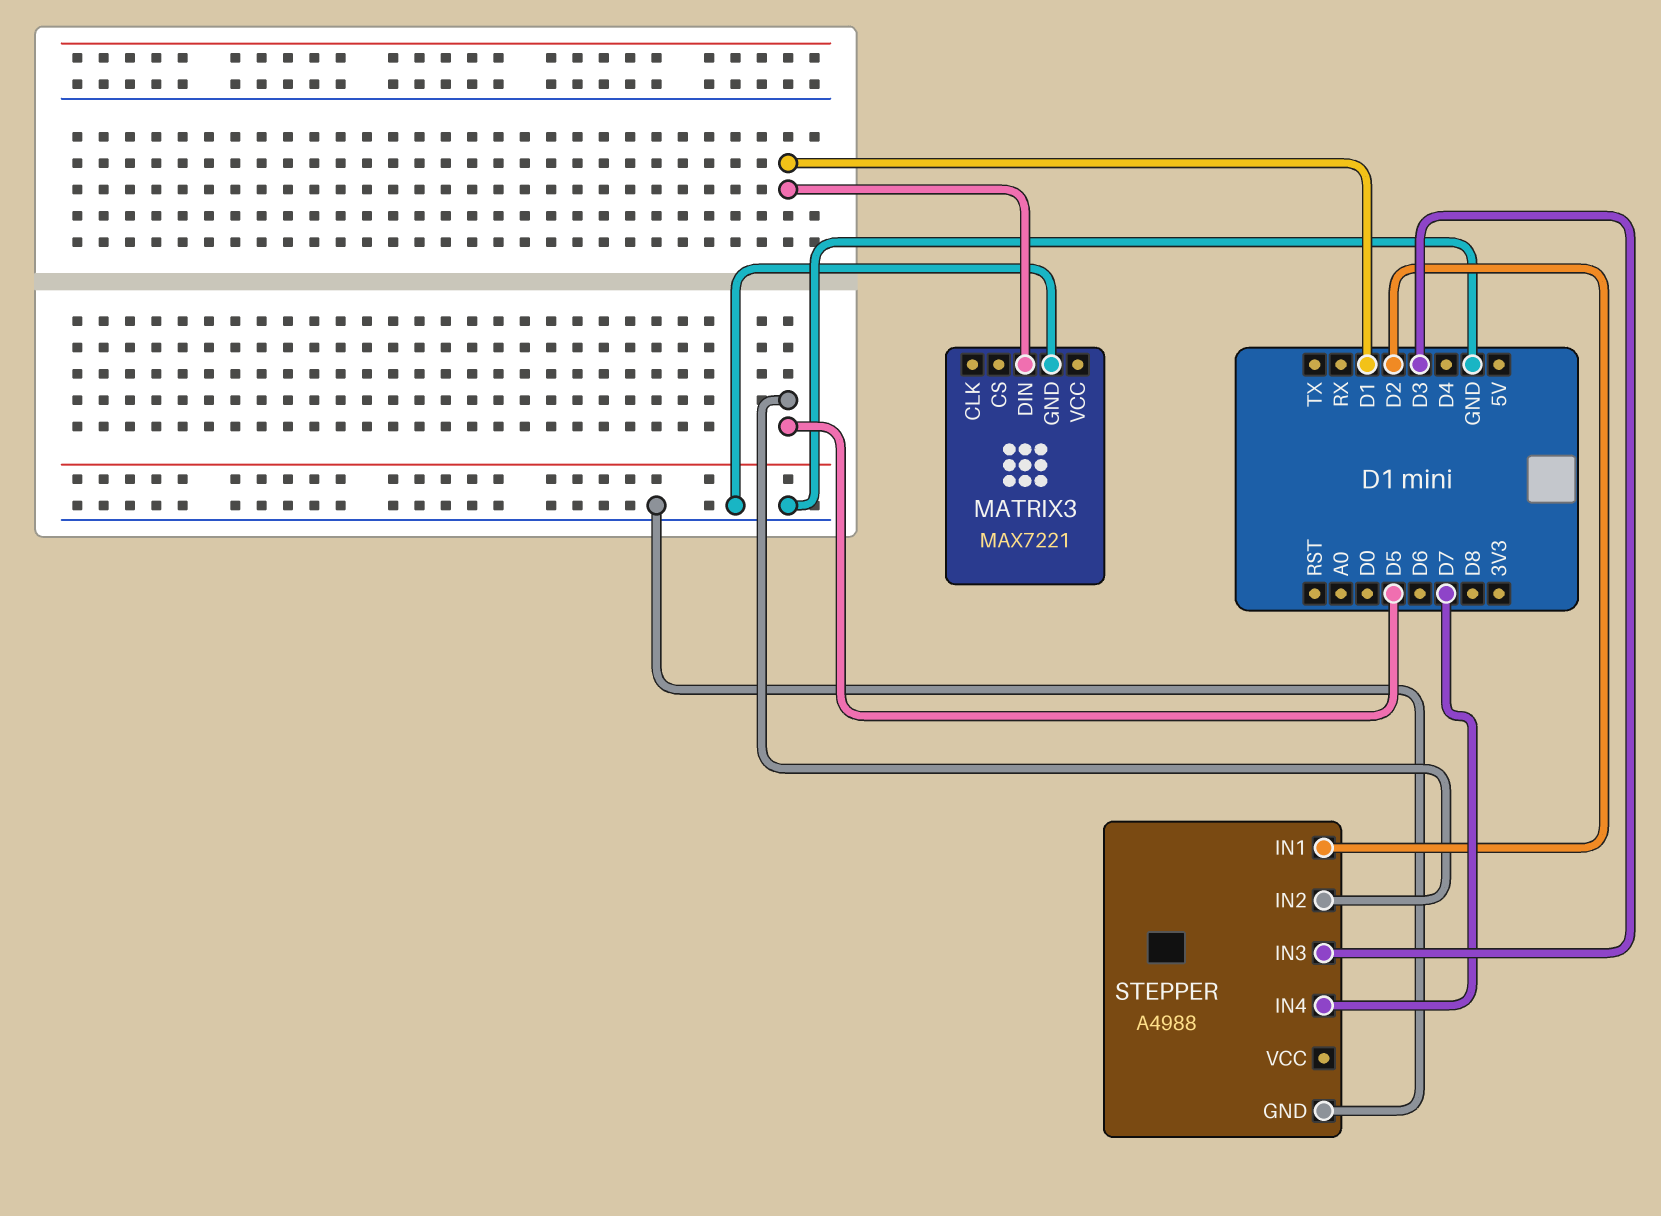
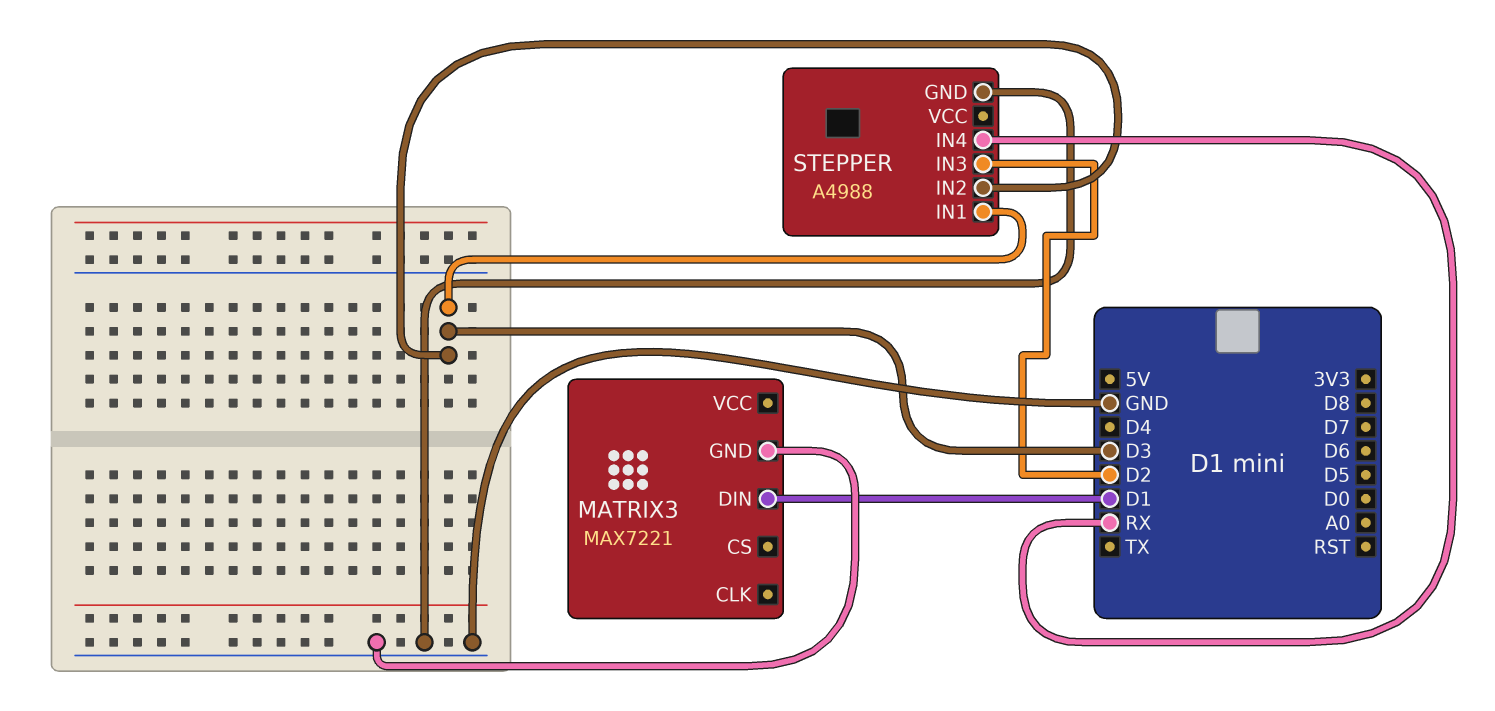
STEPPER pin IN1: D2 -> D3
STEPPER pin IN2: D5 -> D3
STEPPER pin IN3: D3 -> D2
STEPPER pin IN4: D7 -> RX

